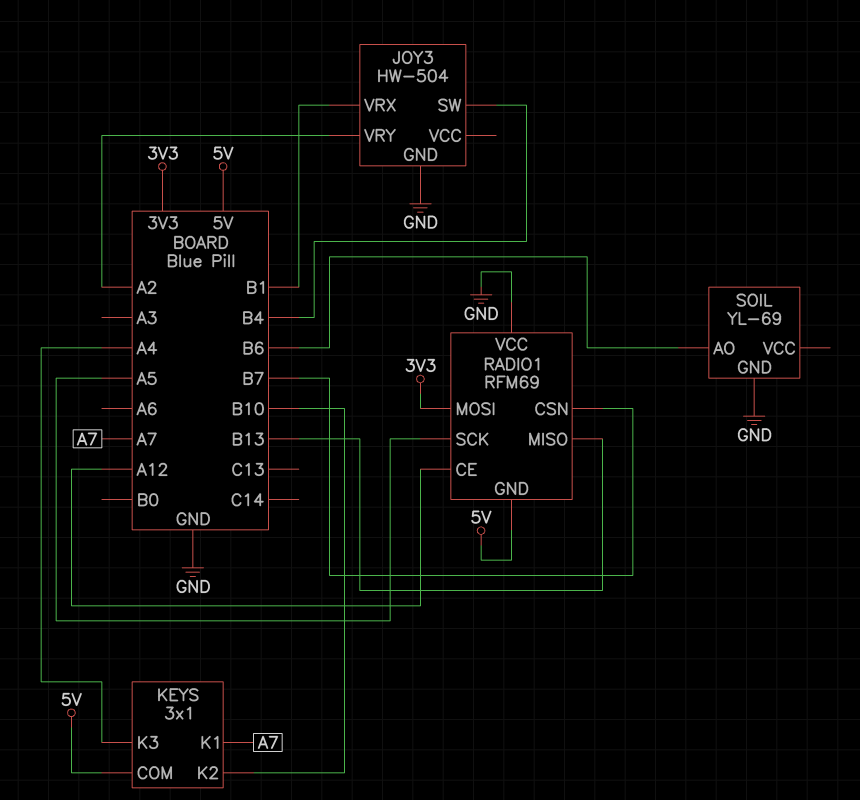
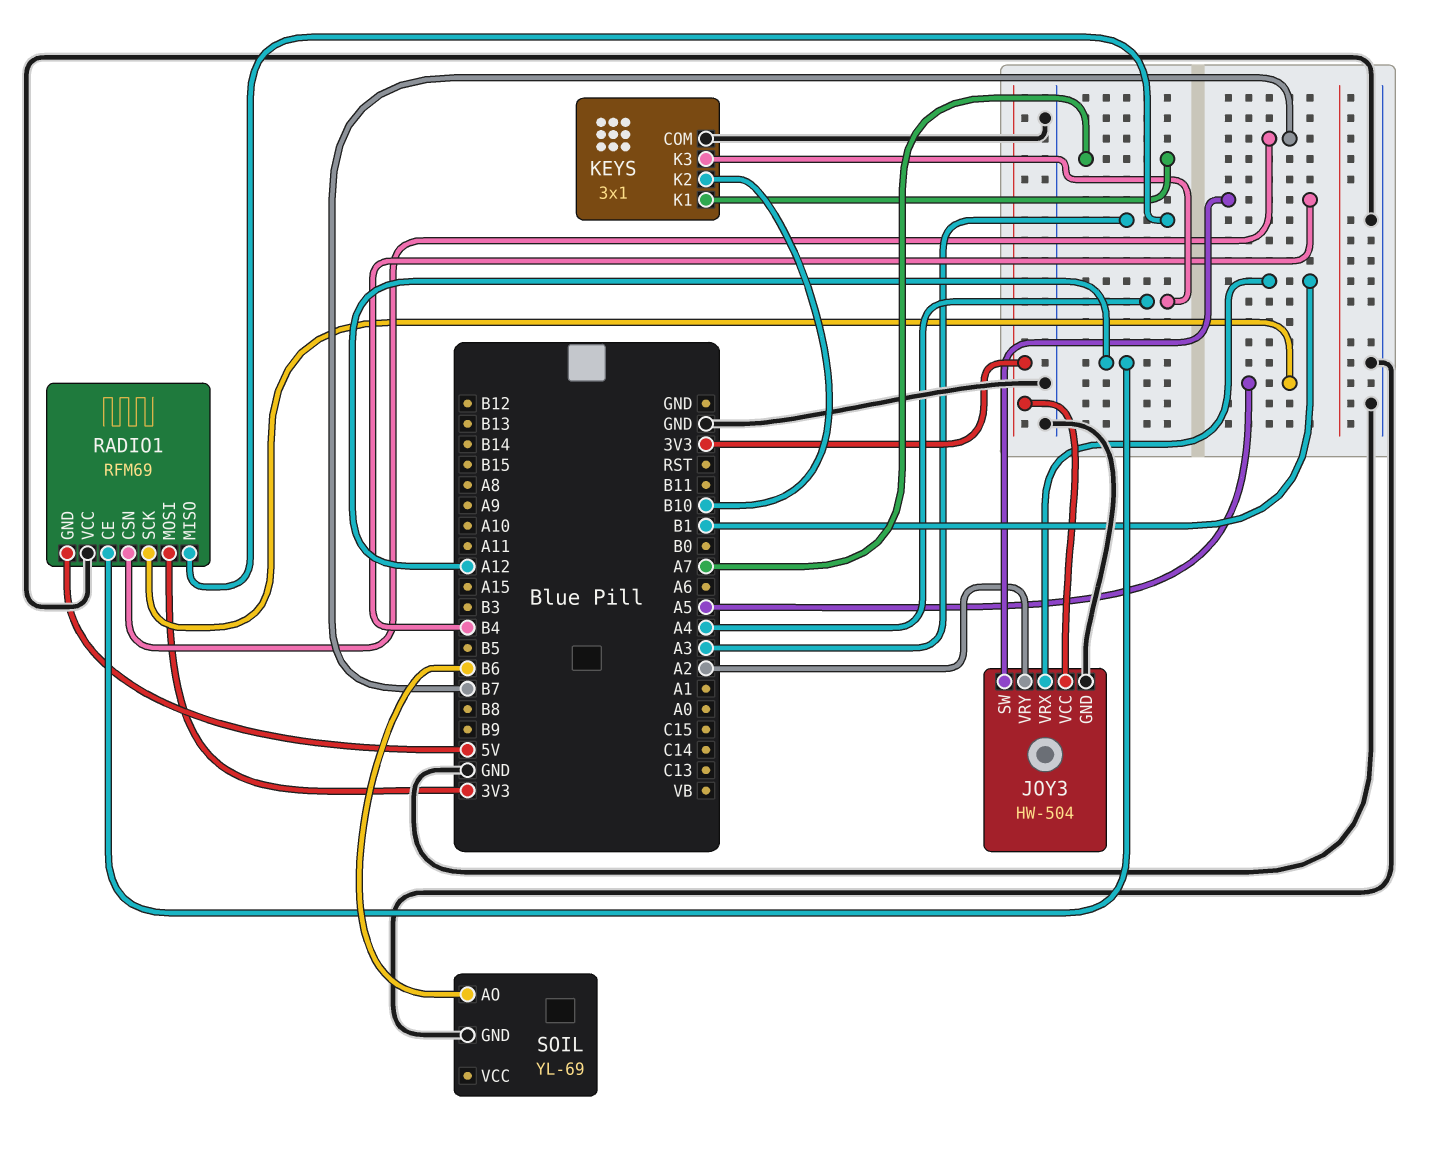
JOY3 pin VCC: none -> 3V3
KEYS pin COM: 5V -> GND
RADIO1 pin MISO: B13 -> A3

